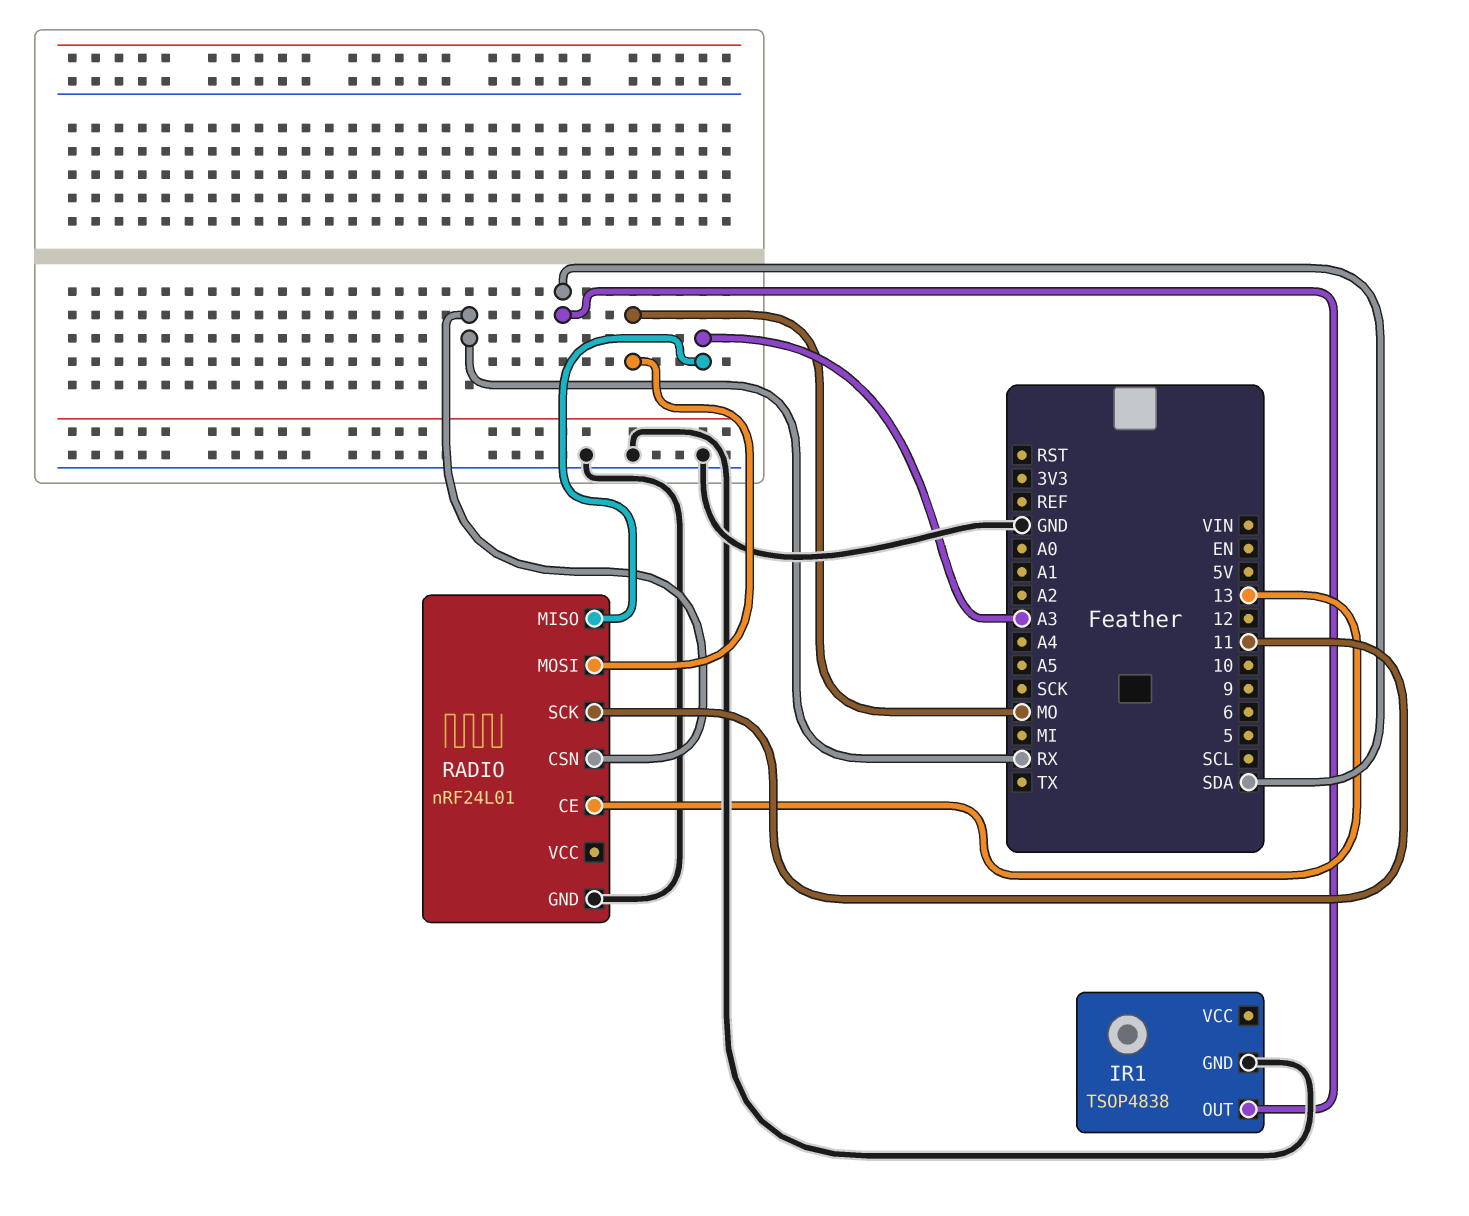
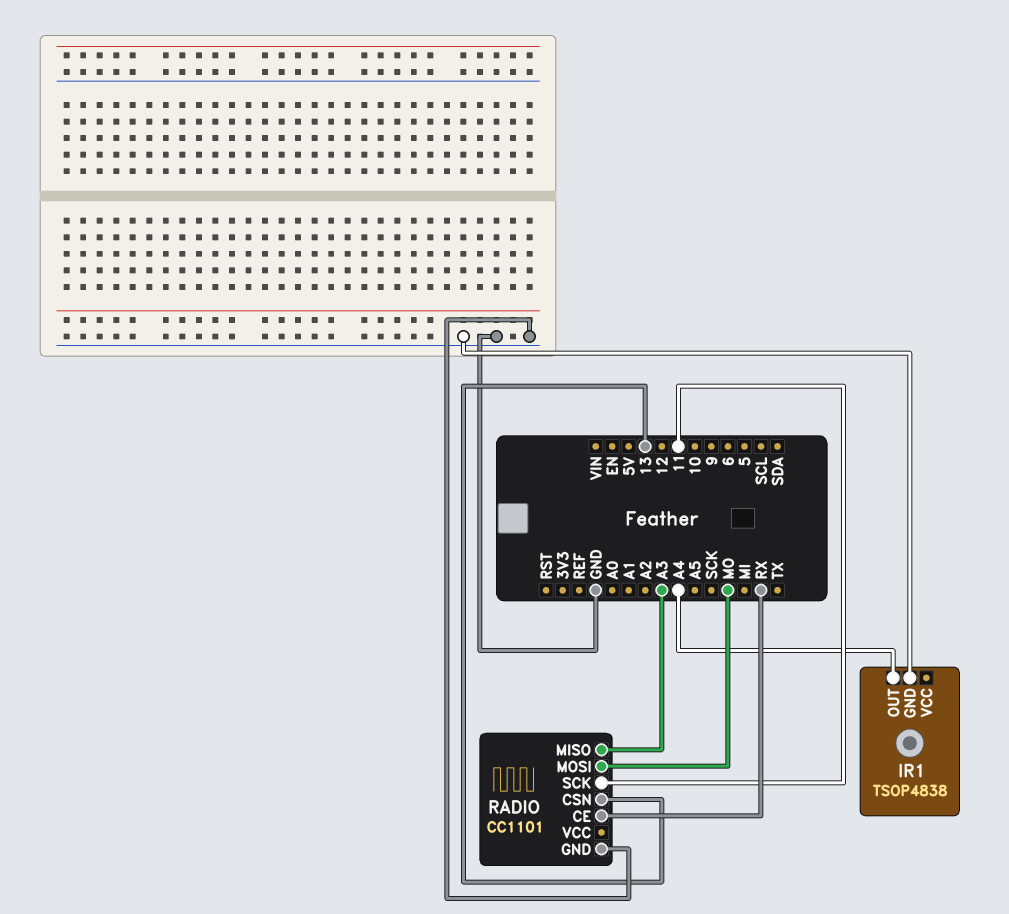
IR1 pin OUT: SDA -> A4
RADIO: nRF24L01 -> CC1101
RADIO pin CE: 13 -> RX
RADIO pin CSN: RX -> 13

